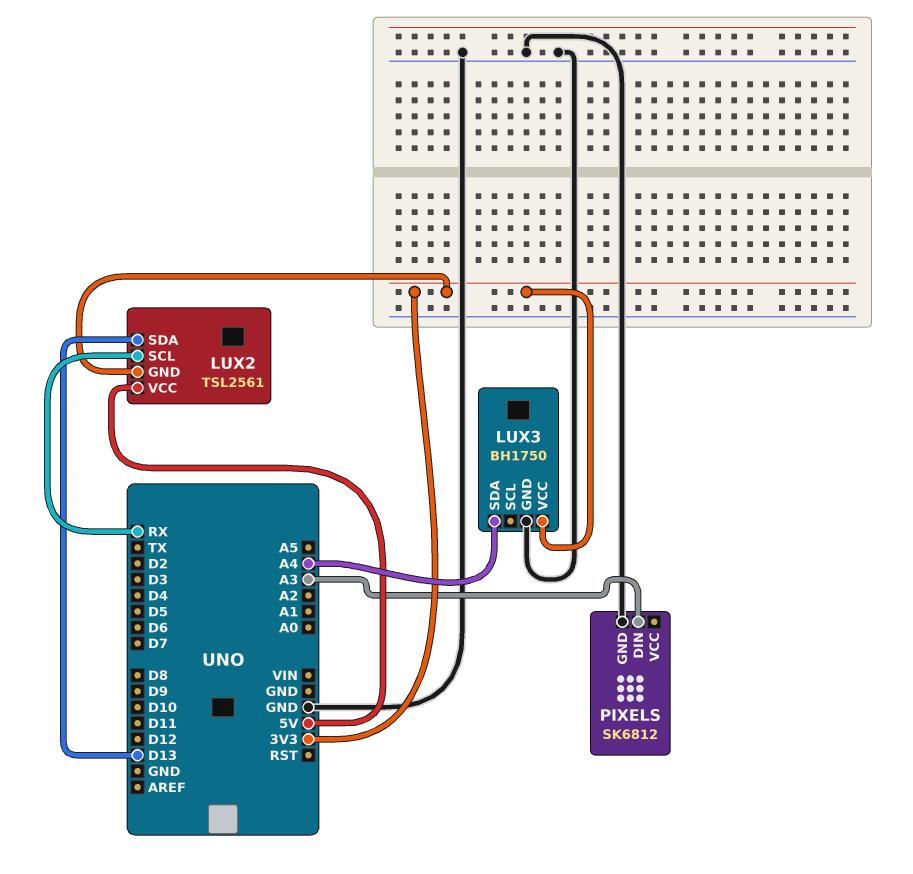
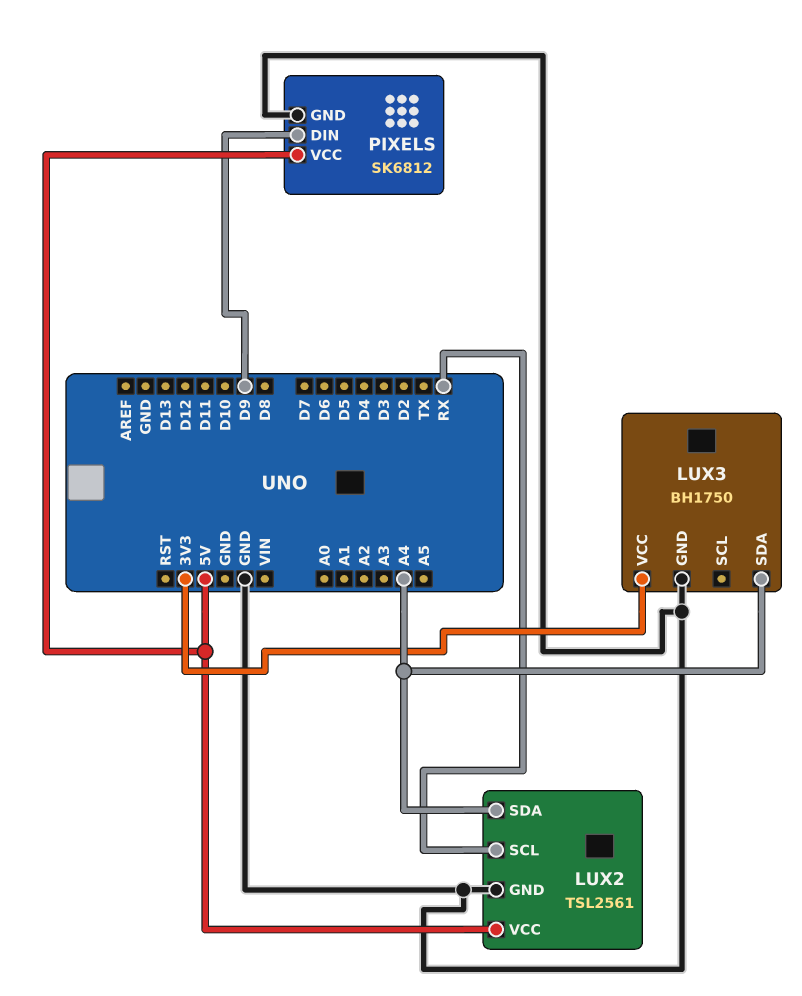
LUX2 pin GND: 3V3 -> GND
LUX2 pin SDA: D13 -> A4
PIXELS pin DIN: A3 -> D9
PIXELS pin VCC: none -> 5V

